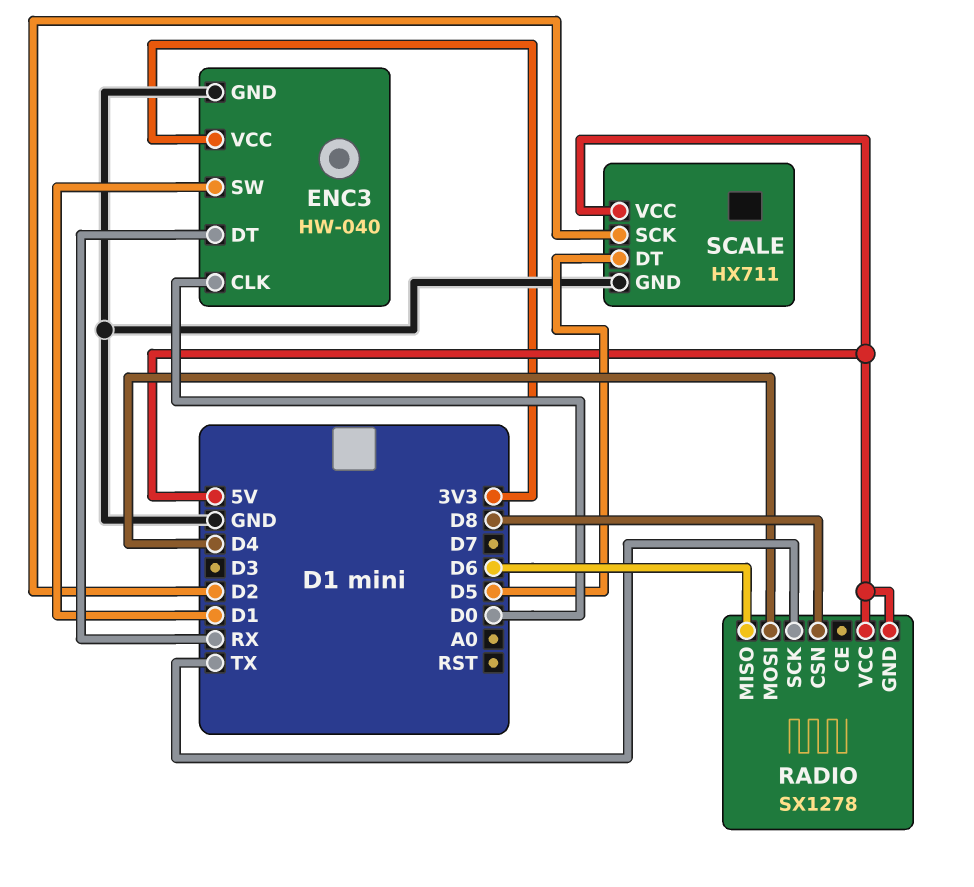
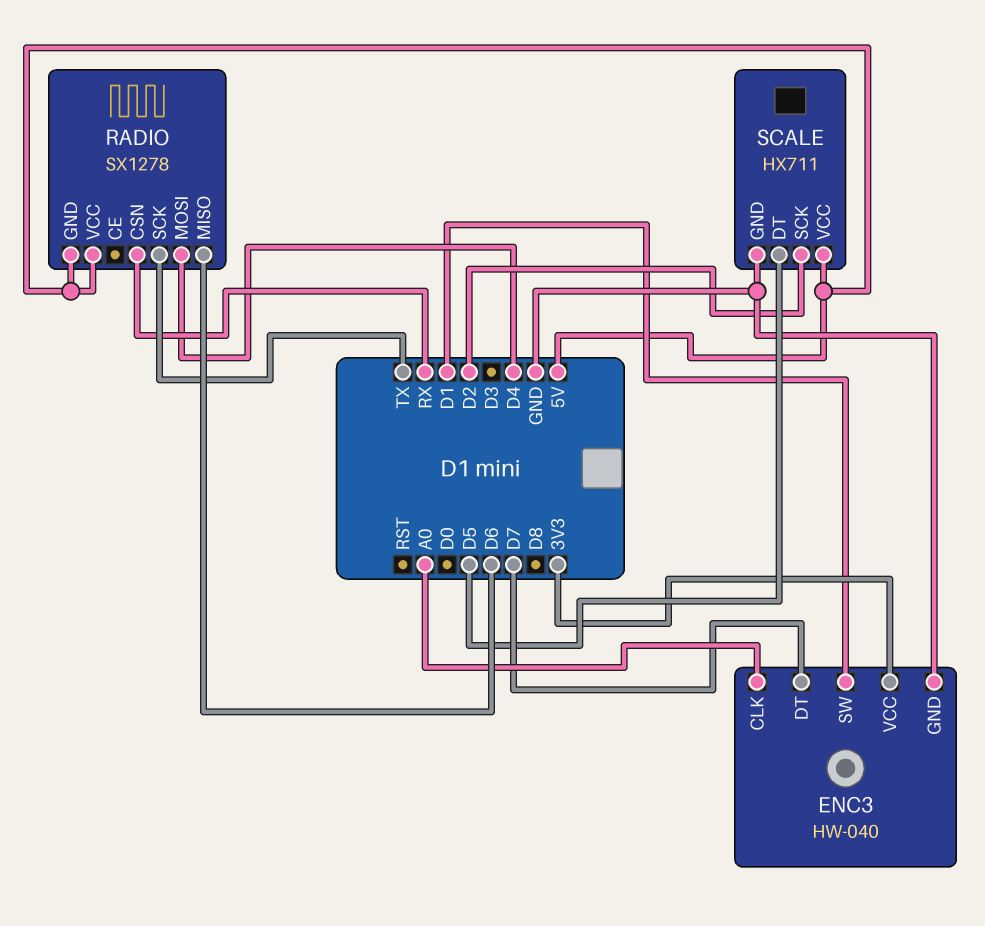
ENC3 pin CLK: D0 -> A0
ENC3 pin DT: RX -> D7
RADIO pin CSN: D8 -> RX

